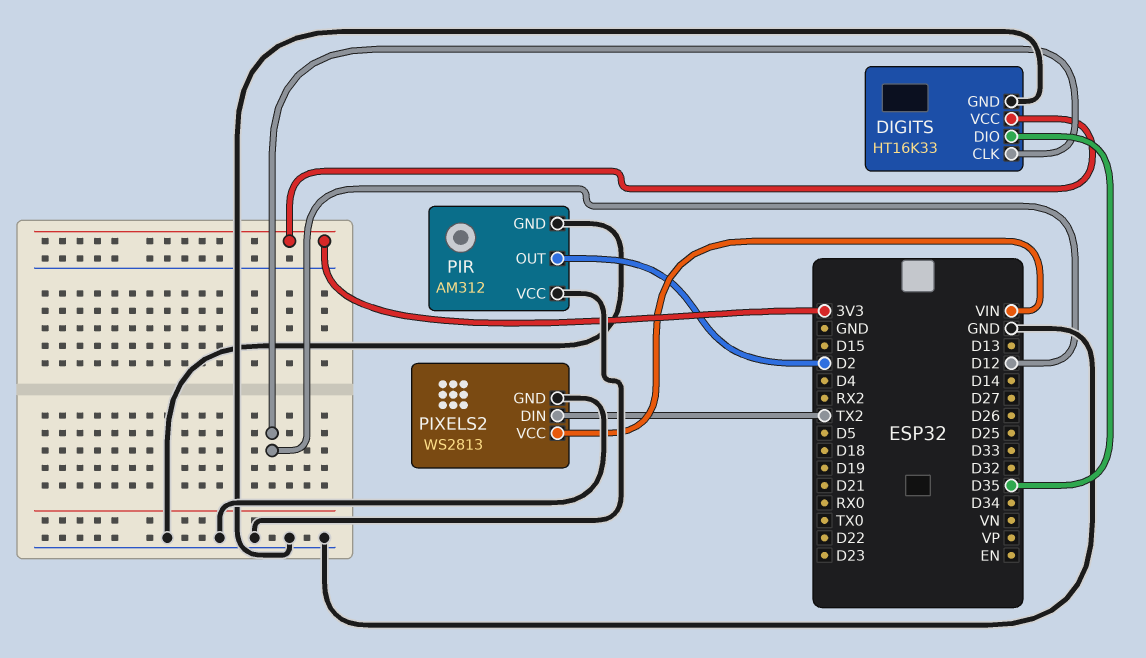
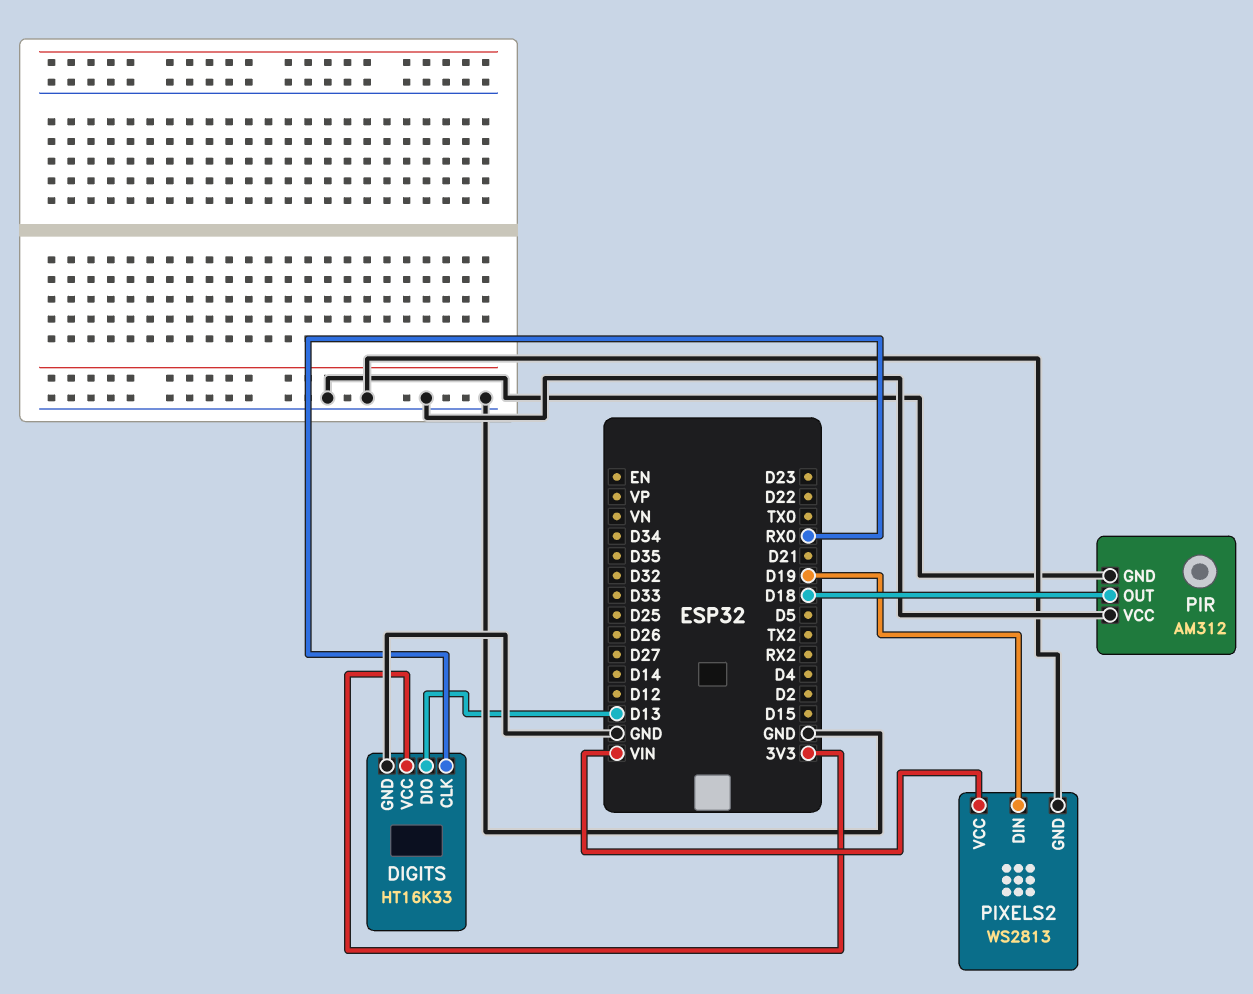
DIGITS pin CLK: D12 -> RX0
DIGITS pin DIO: D35 -> D13
PIR pin OUT: D2 -> D18
PIXELS2 pin DIN: TX2 -> D19

